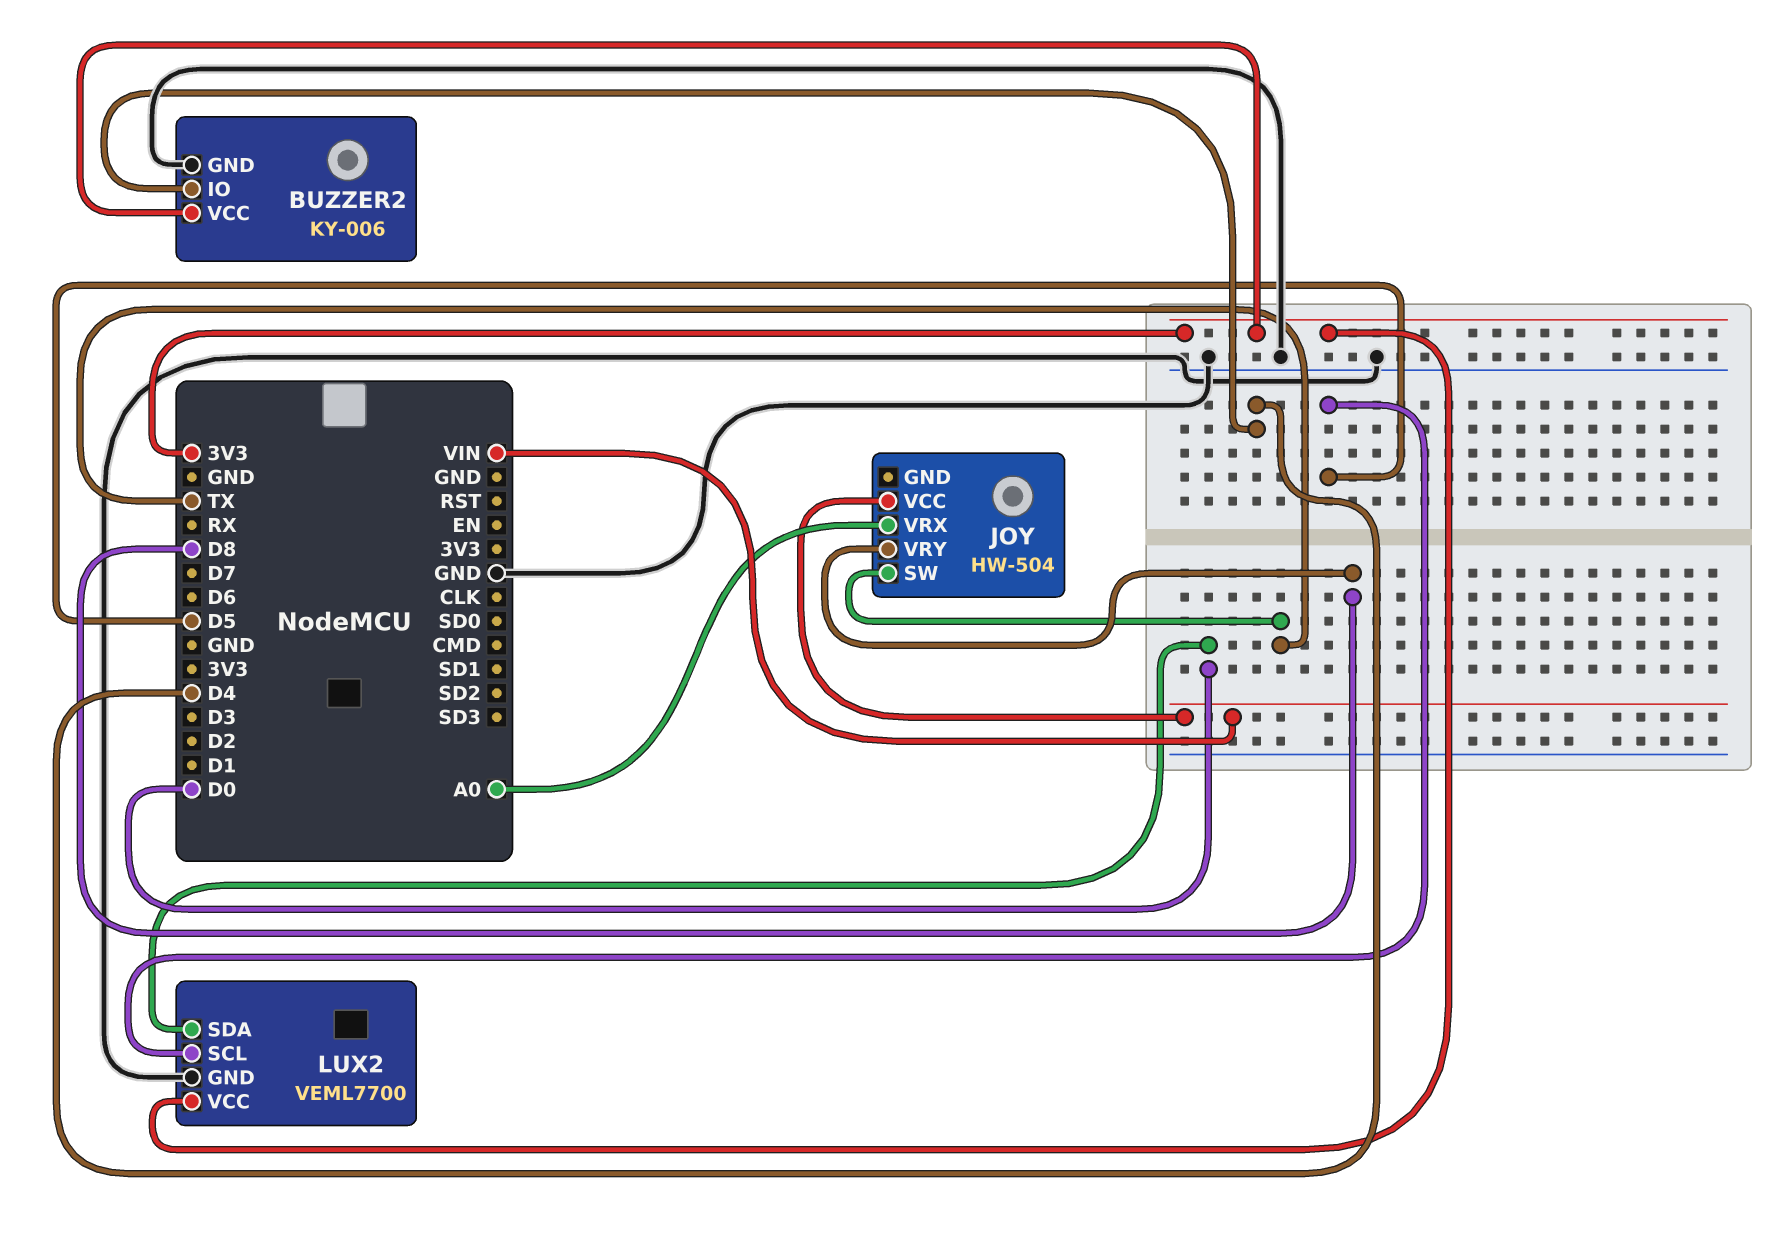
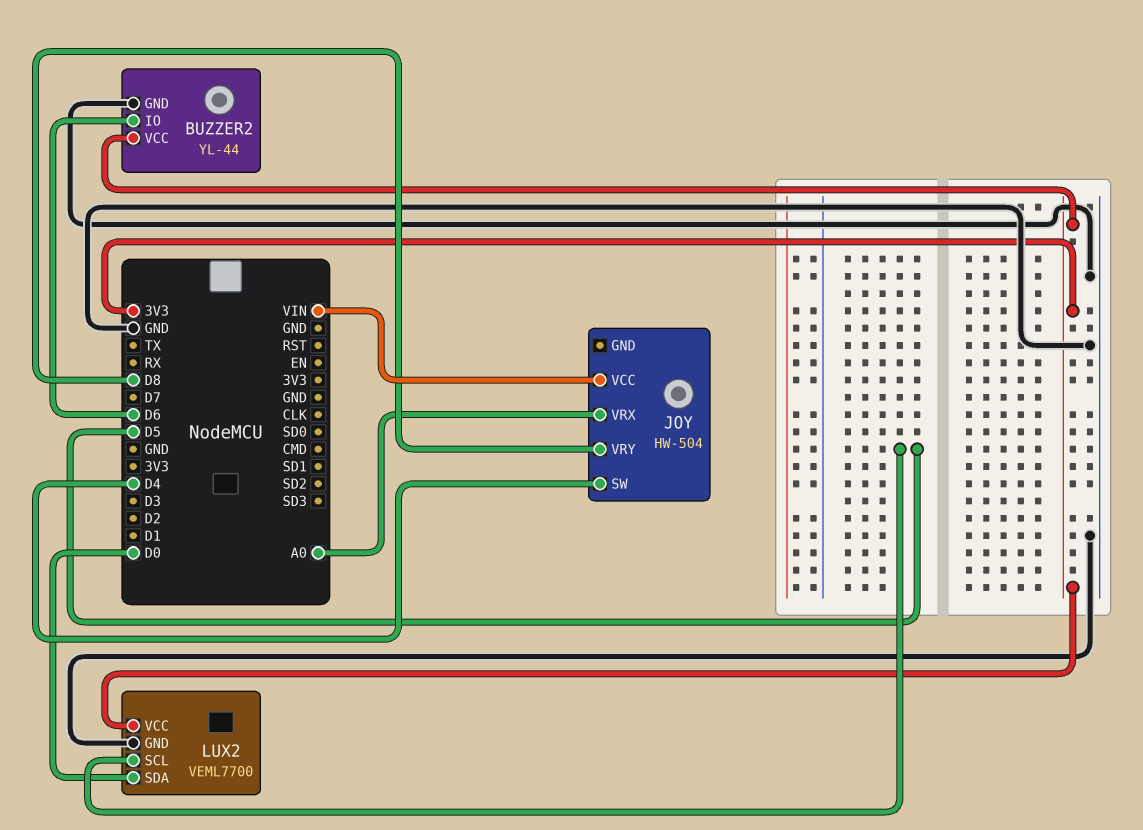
BUZZER2: KY-006 -> YL-44
BUZZER2 pin IO: D4 -> D6
JOY pin SW: TX -> D4

